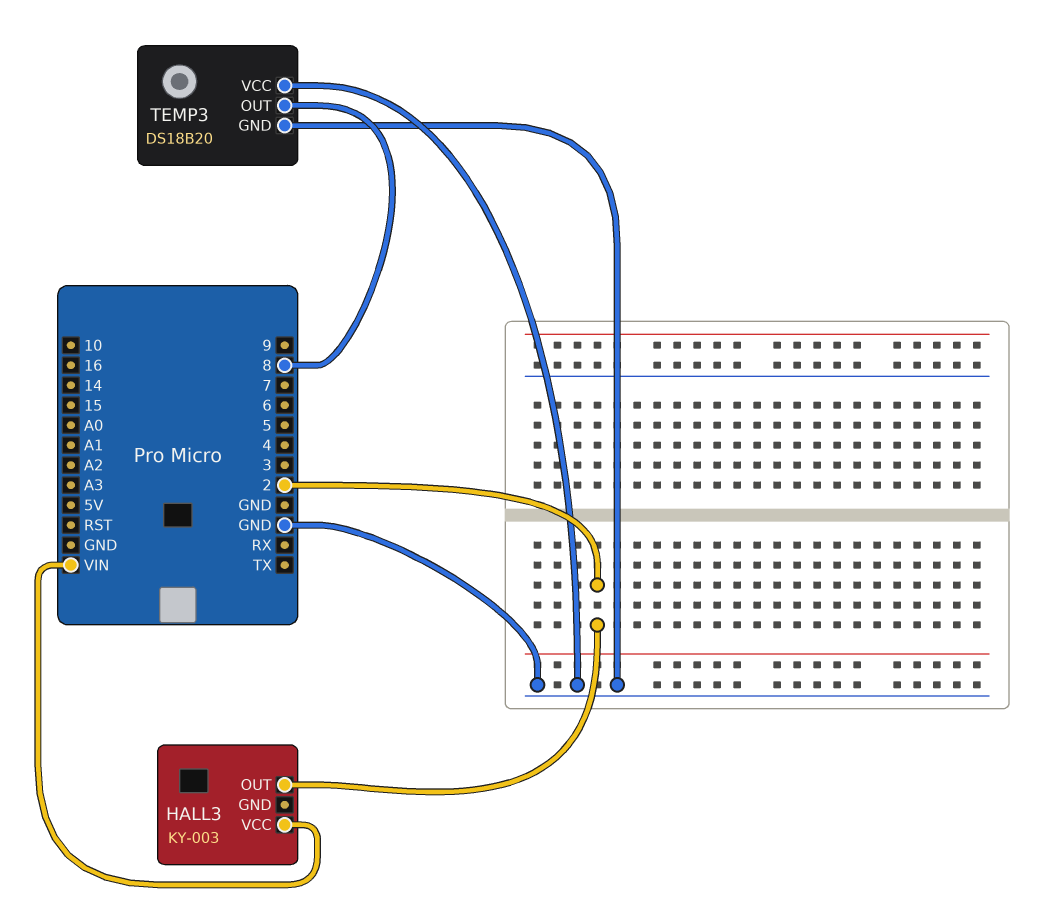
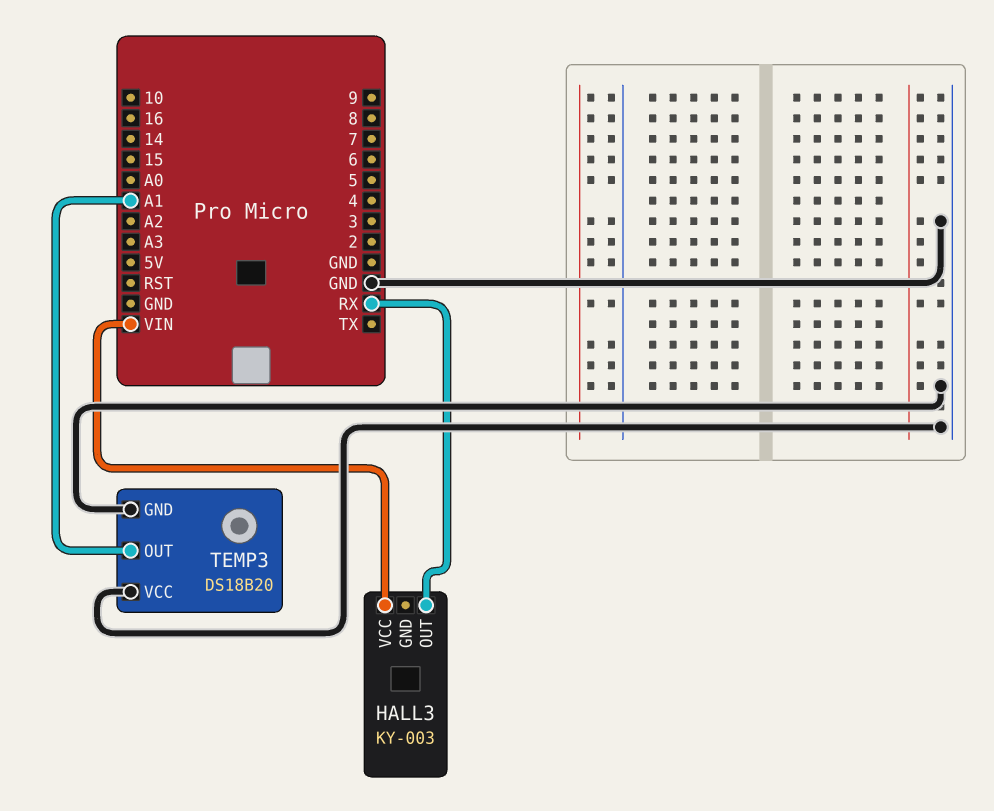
HALL3 pin OUT: 2 -> RX
TEMP3 pin OUT: 8 -> A1

